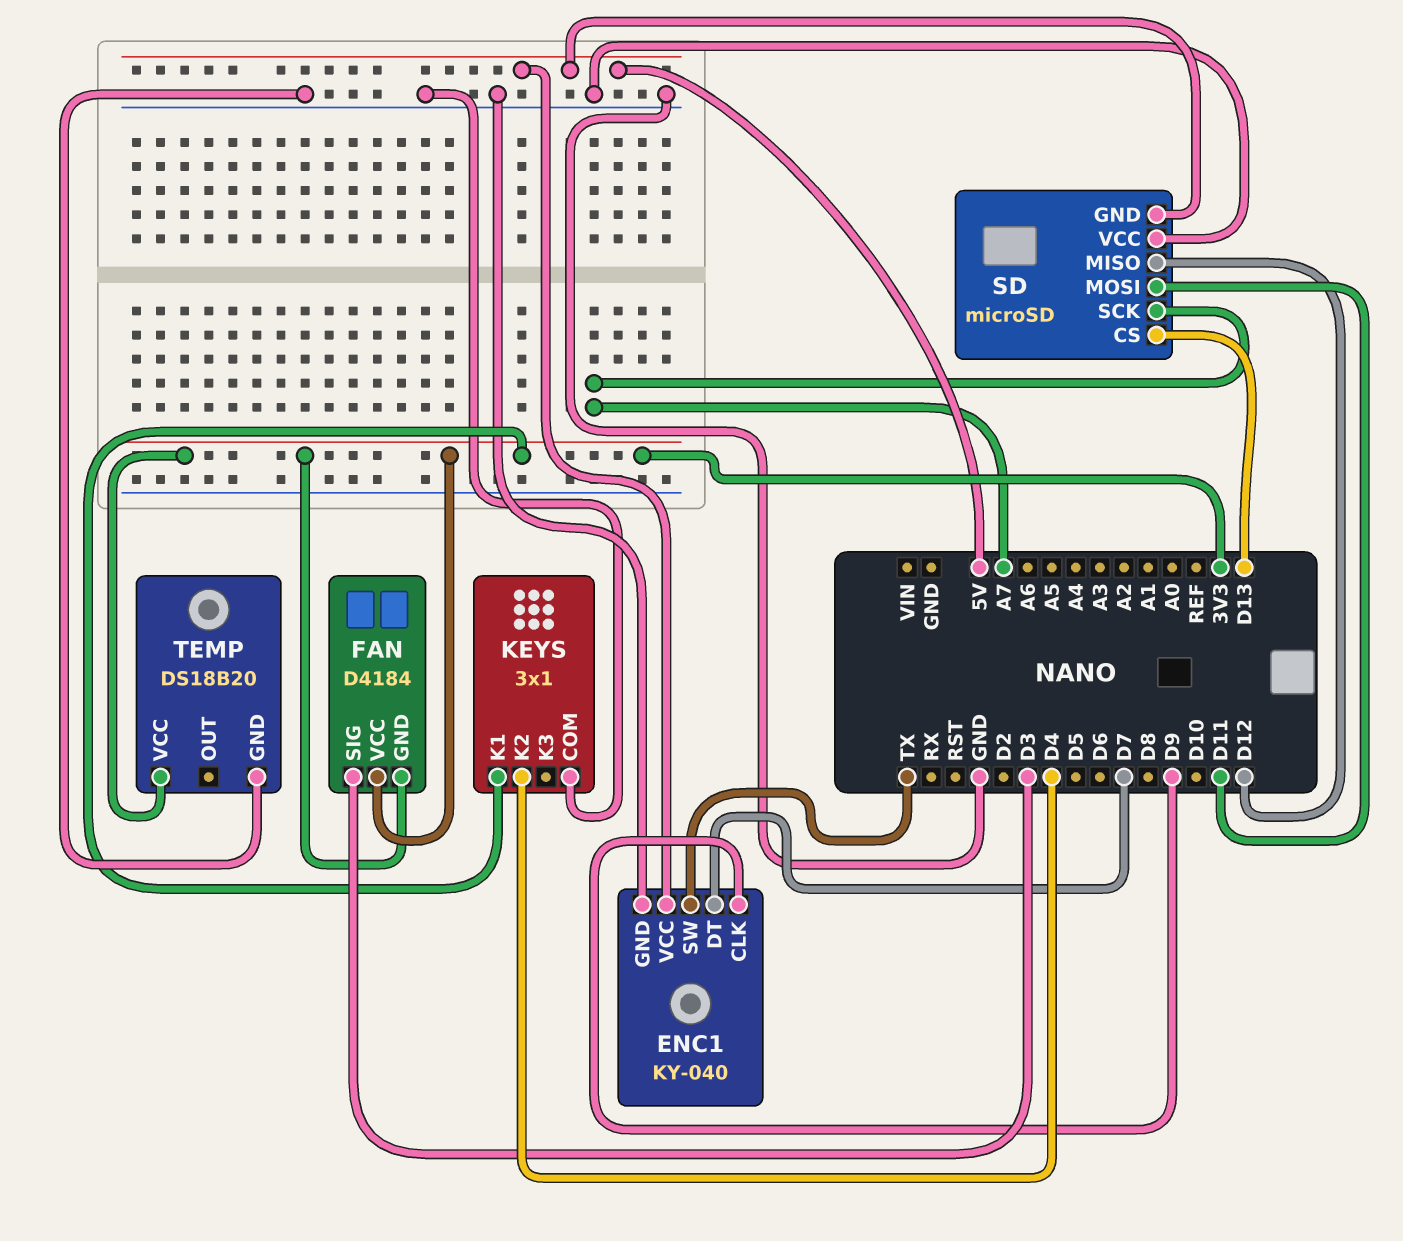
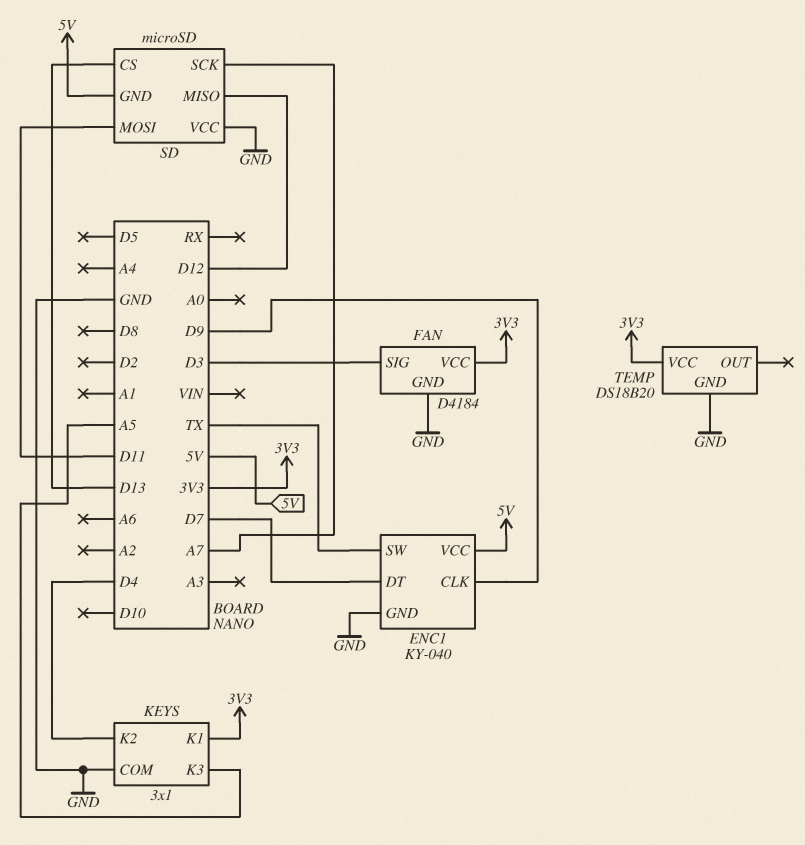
FAN pin GND: 3V3 -> GND
KEYS pin K3: none -> A5

